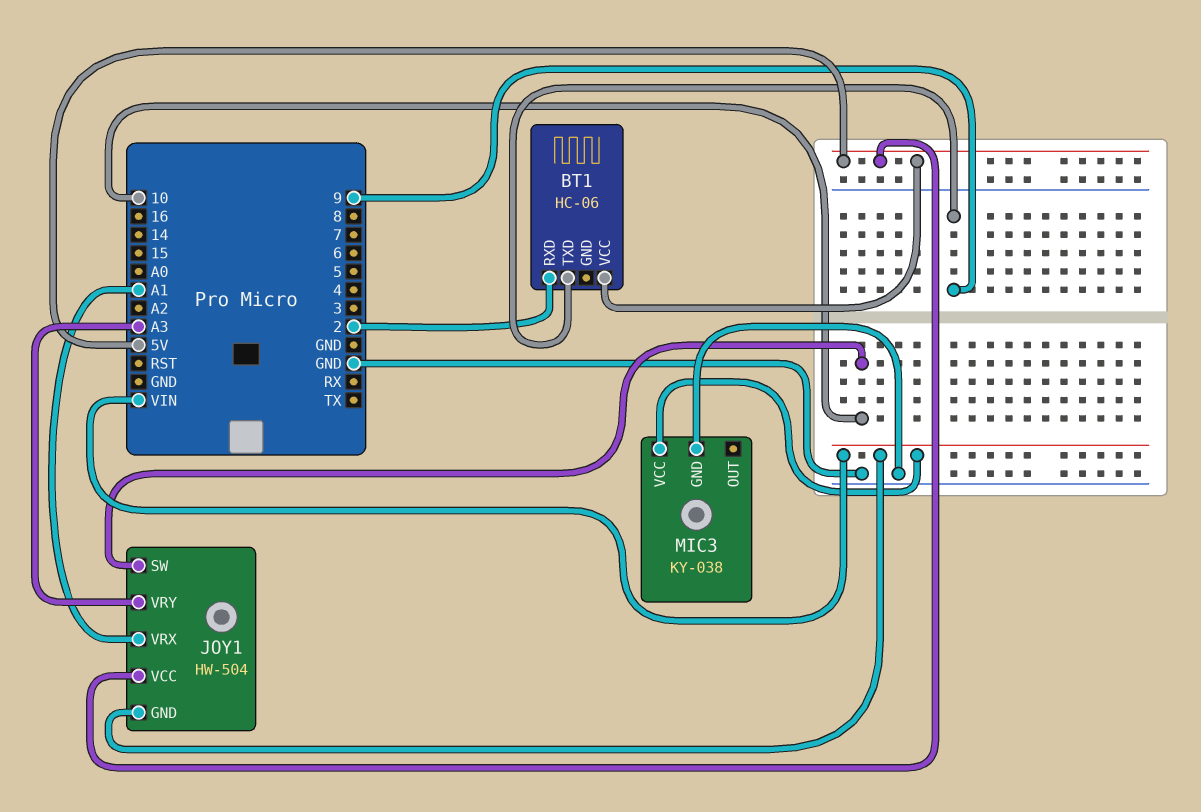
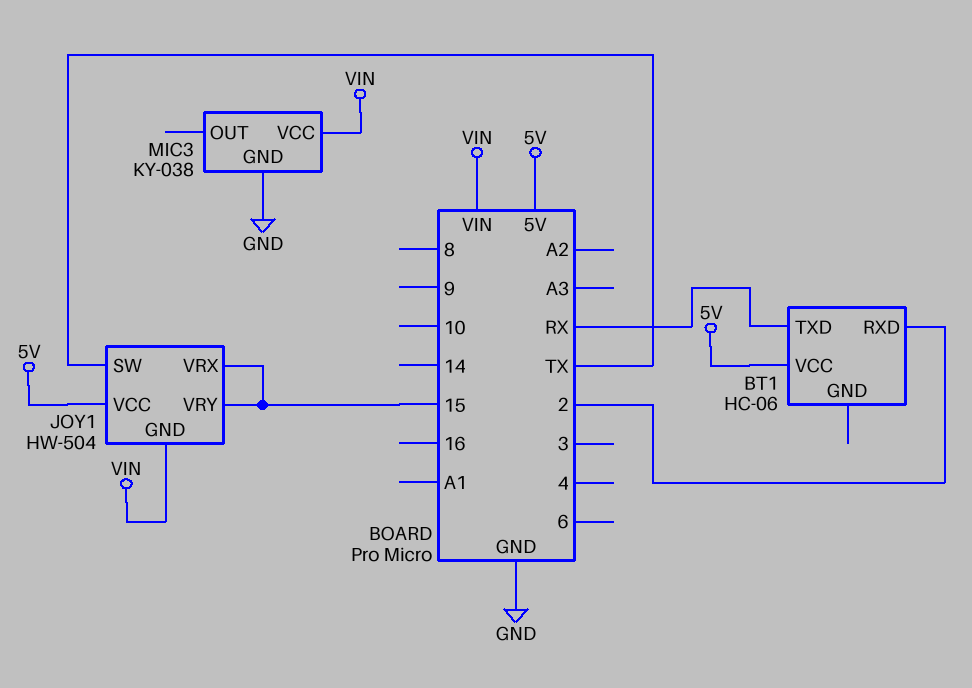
BT1 pin TXD: 9 -> RX
JOY1 pin SW: 10 -> TX
JOY1 pin VRX: A1 -> 15
JOY1 pin VRY: A3 -> 15

